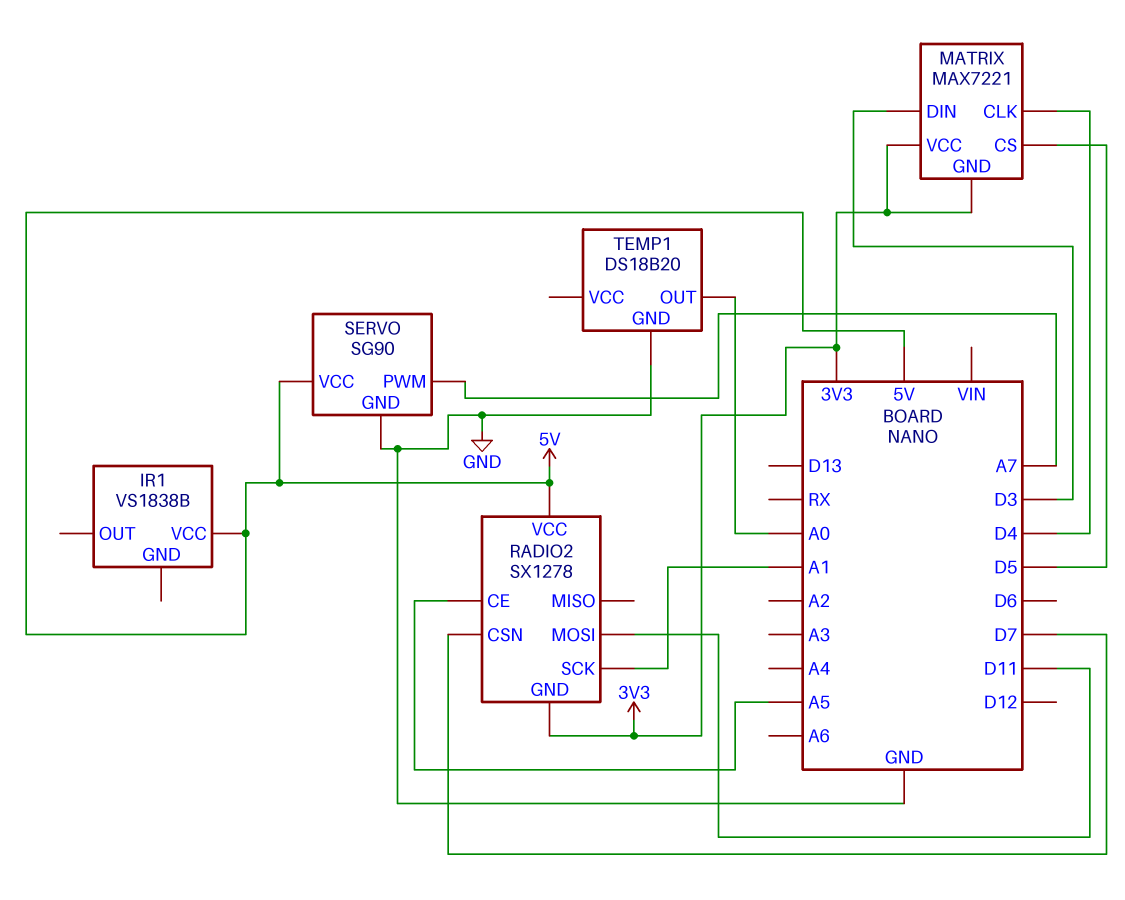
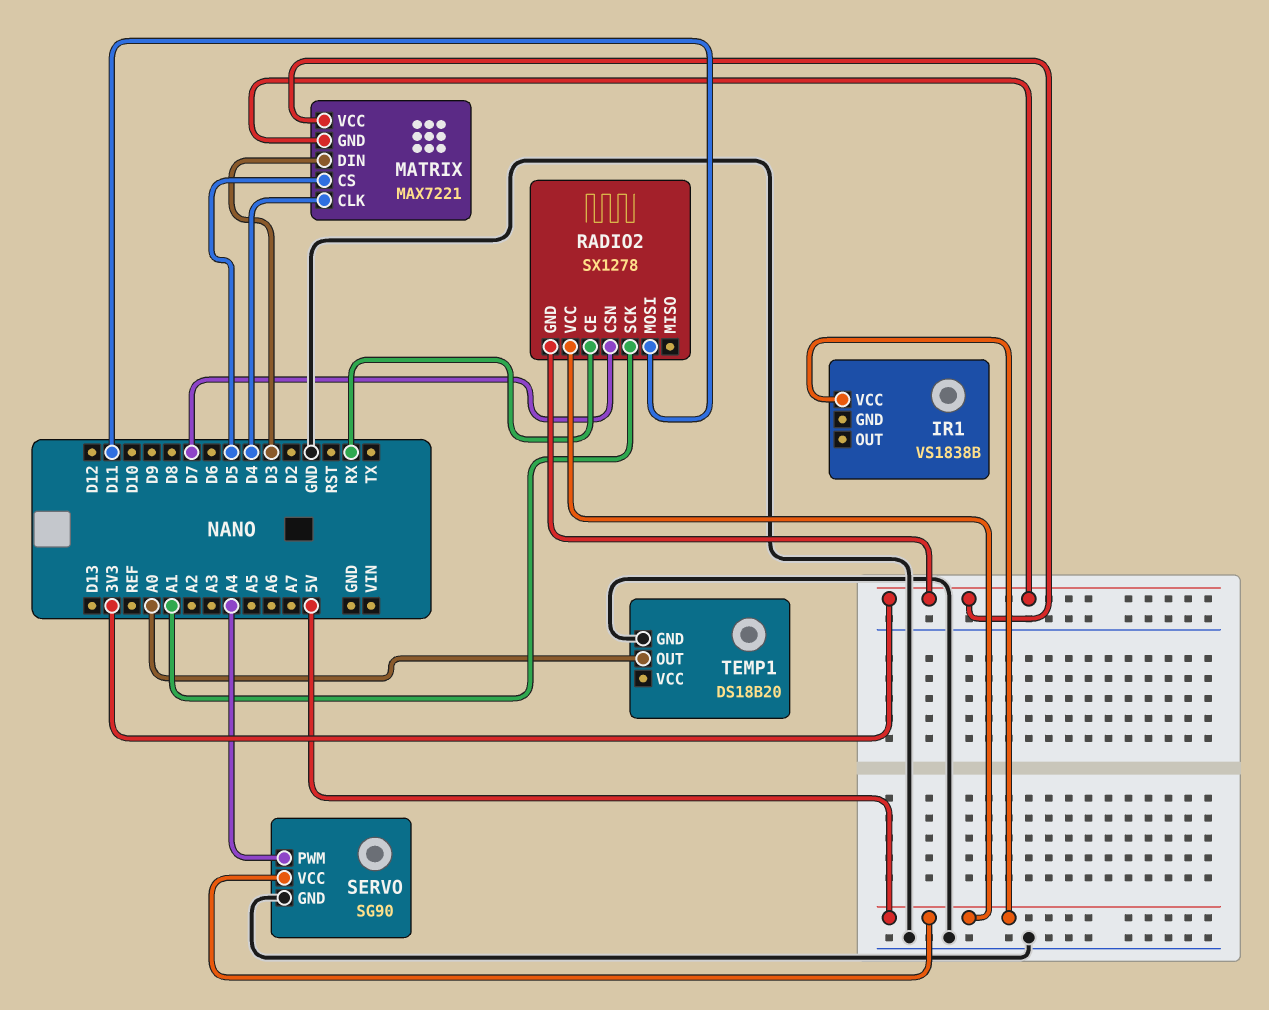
RADIO2 pin CE: A5 -> RX
SERVO pin PWM: A7 -> A4

